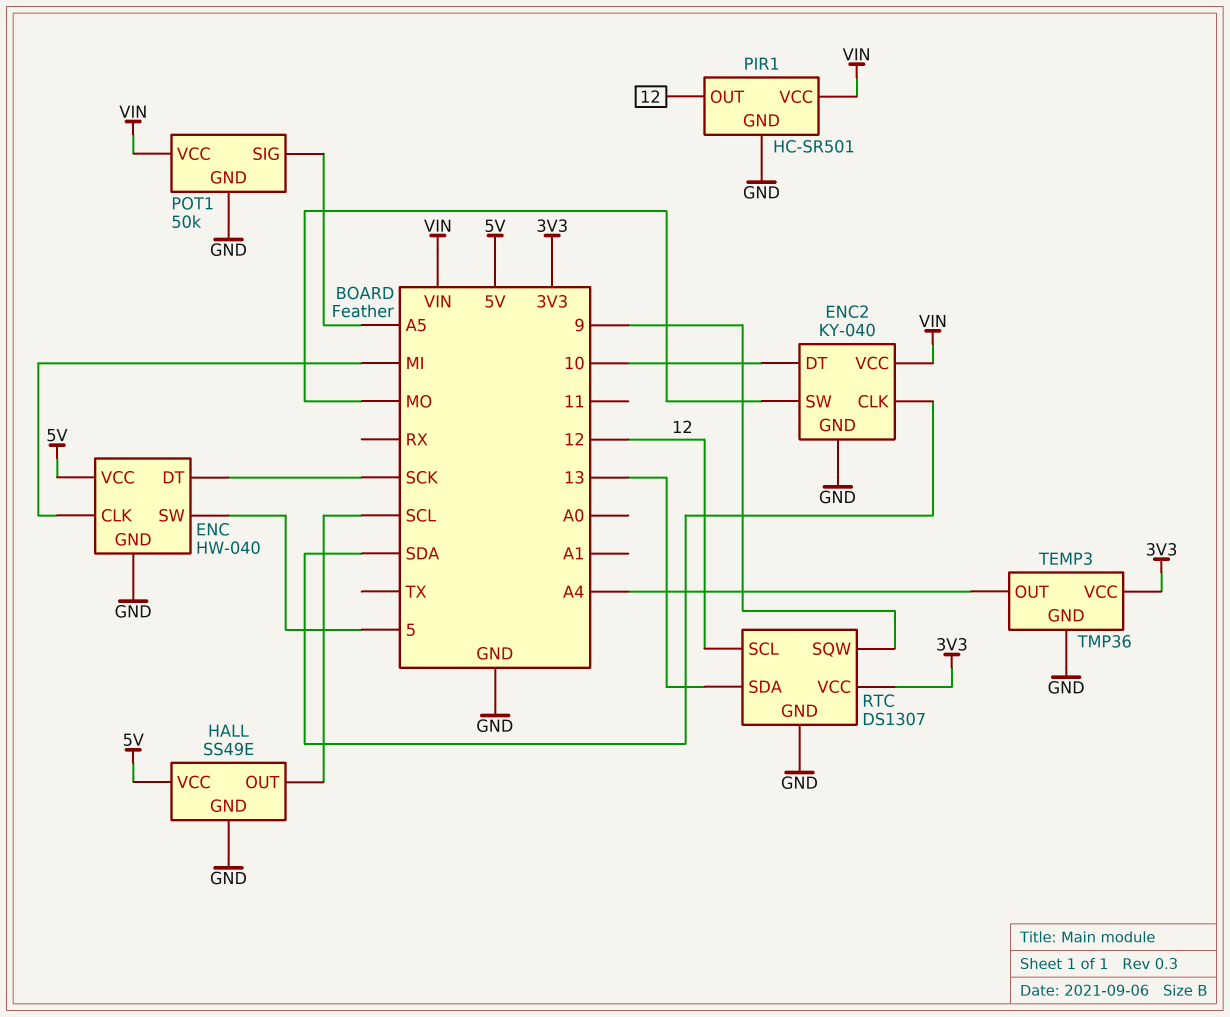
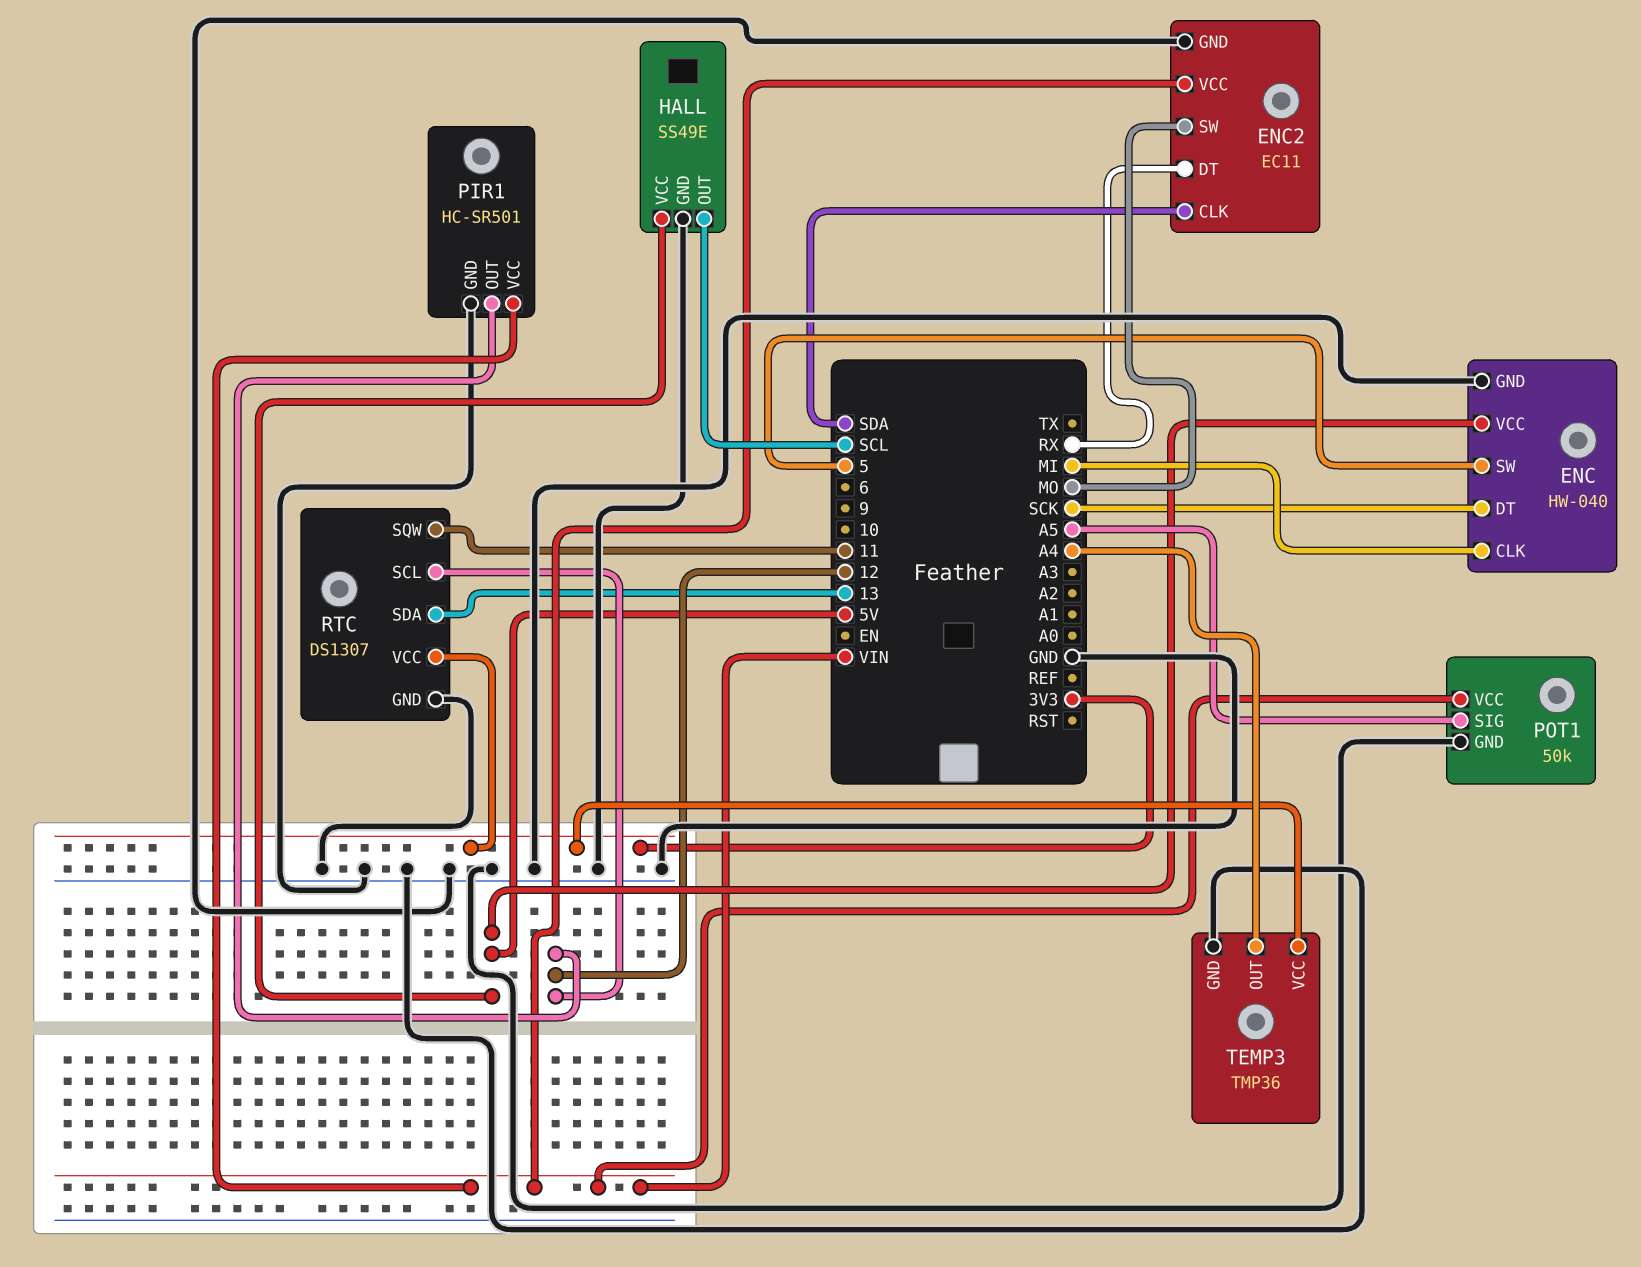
ENC2: KY-040 -> EC11
ENC2 pin DT: 10 -> RX
RTC pin SQW: 9 -> 11

